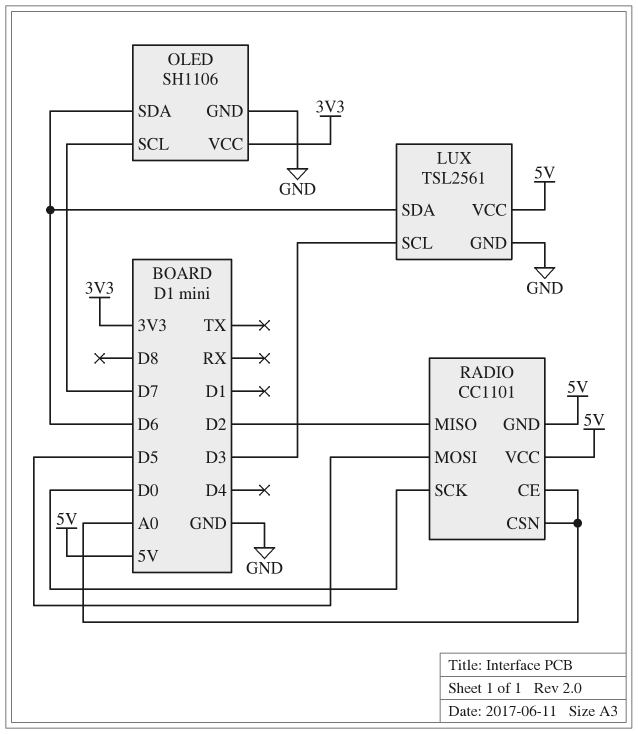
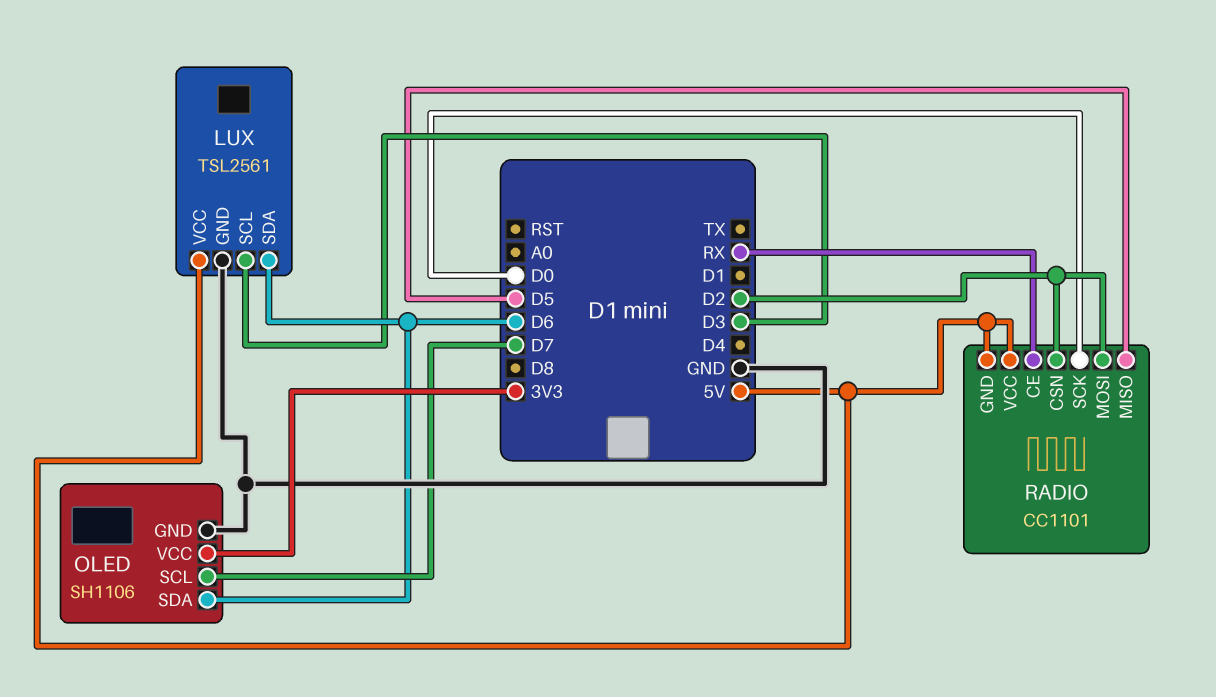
RADIO pin CE: A0 -> RX
RADIO pin CSN: A0 -> D2
RADIO pin MISO: D2 -> D5
RADIO pin MOSI: D5 -> D2

